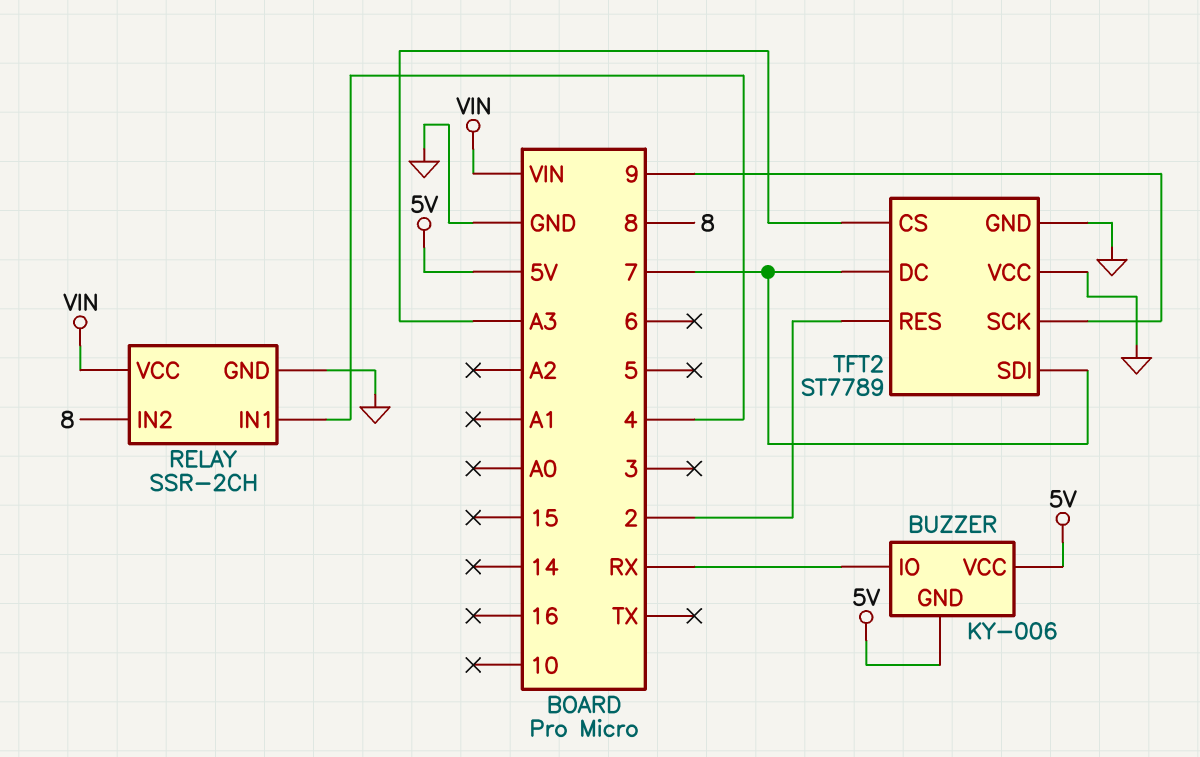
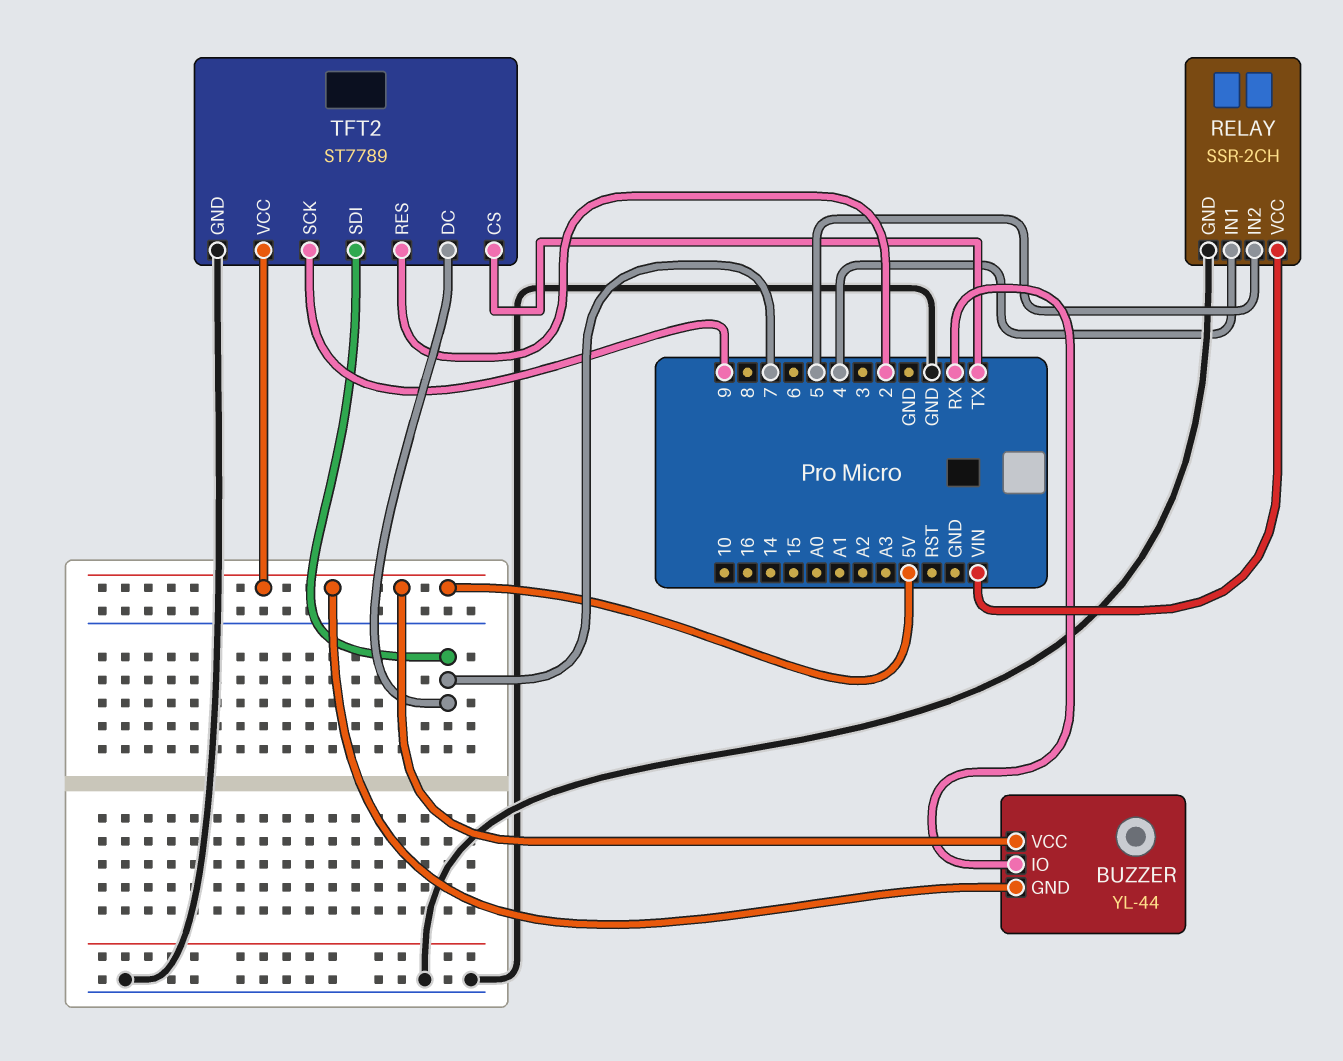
BUZZER: KY-006 -> YL-44
RELAY pin IN2: 8 -> 5
TFT2 pin CS: A3 -> TX
TFT2 pin VCC: GND -> 5V

